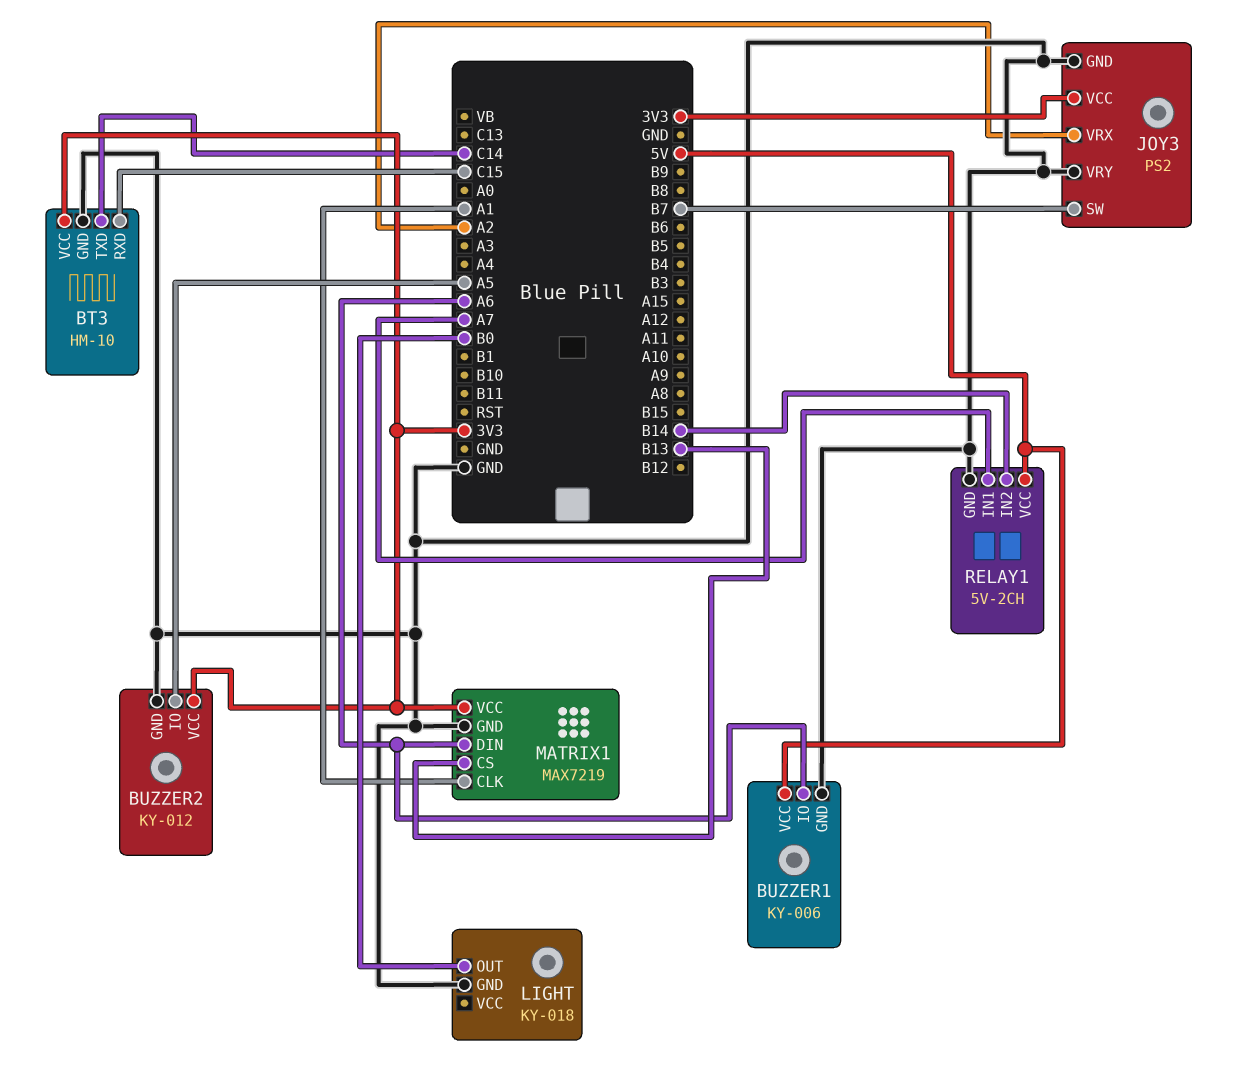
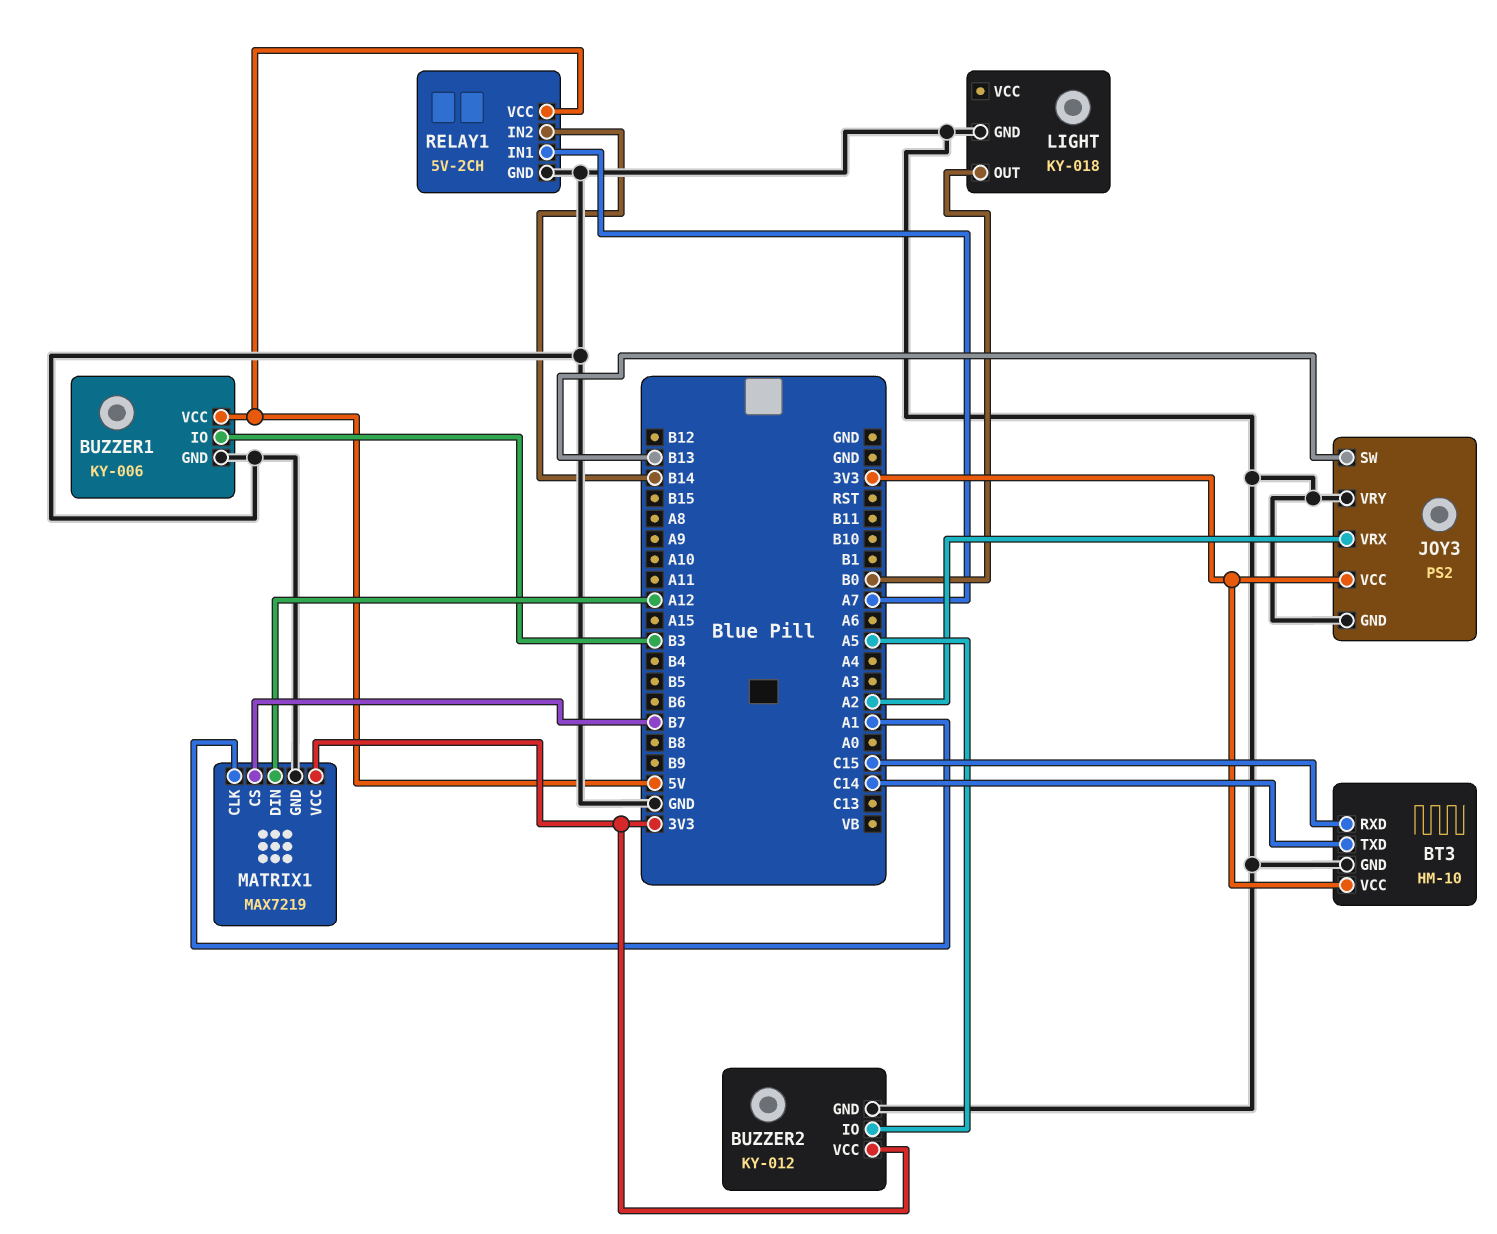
BUZZER1 pin IO: A6 -> B3
JOY3 pin SW: B7 -> B13
MATRIX1 pin CS: B13 -> B7
MATRIX1 pin DIN: A6 -> A12

